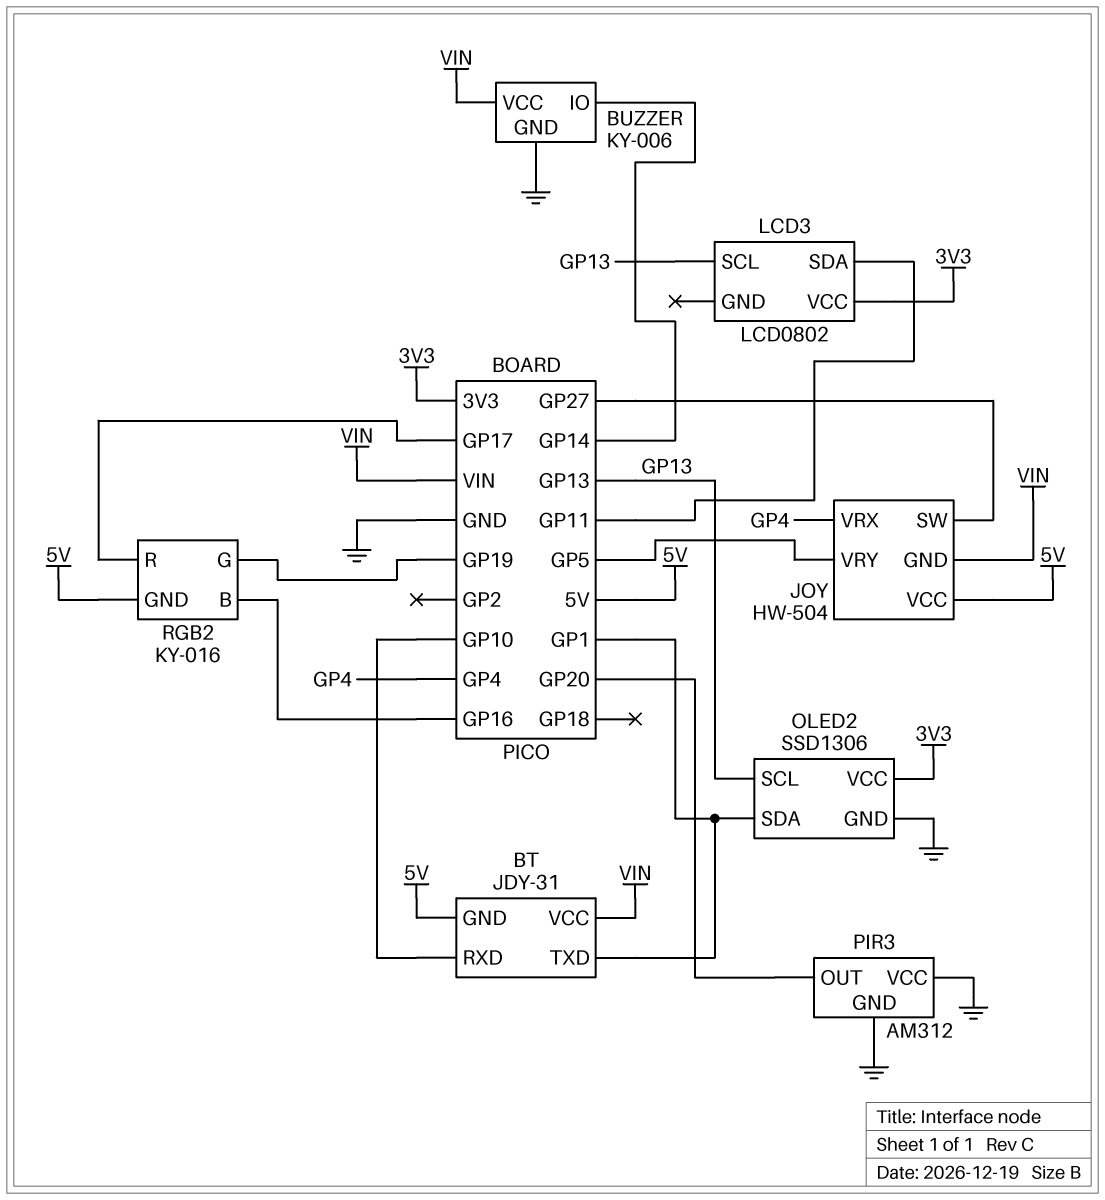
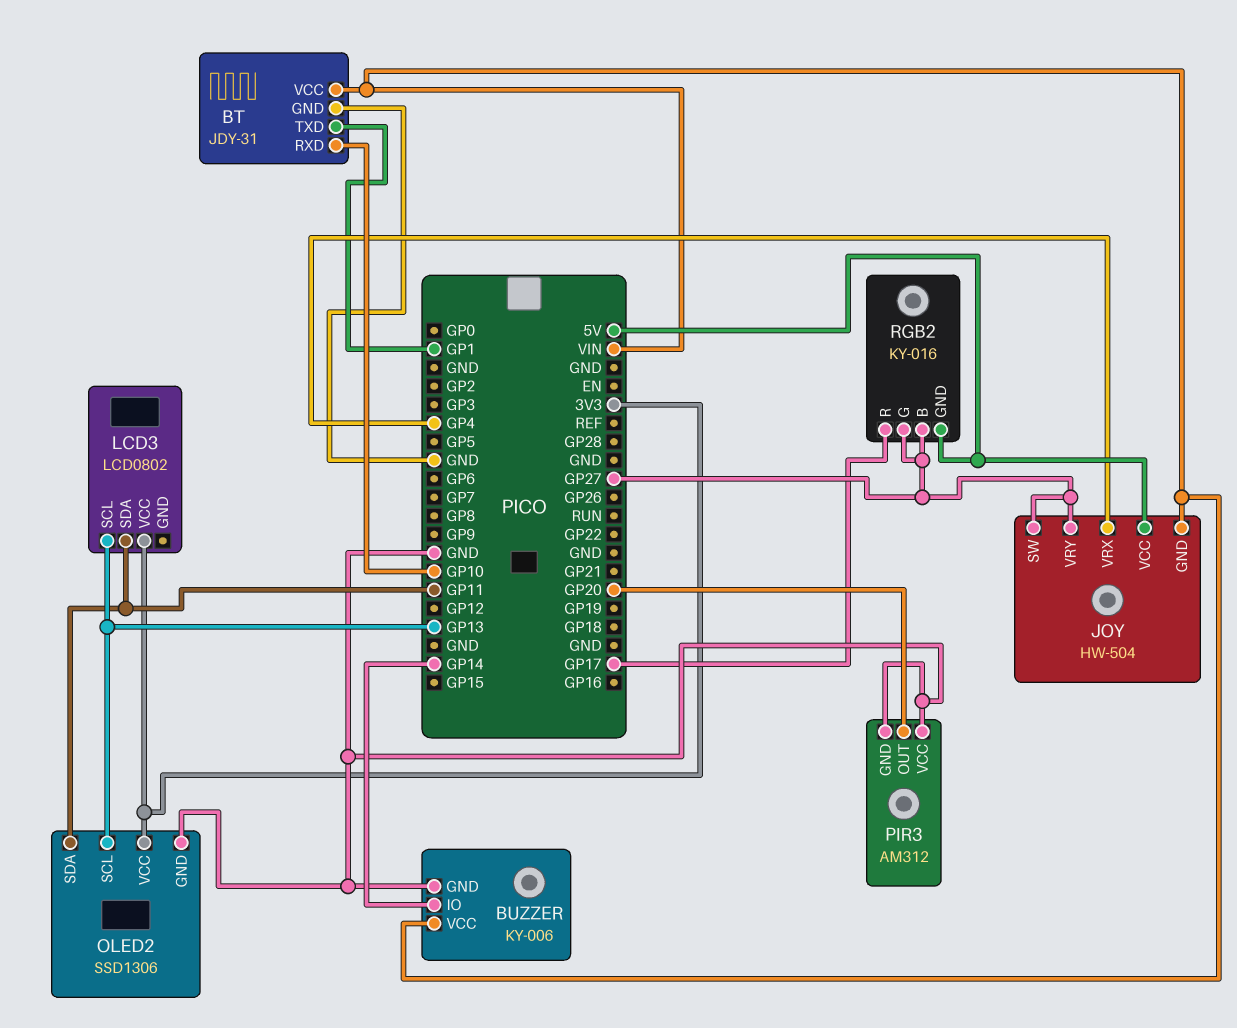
BT pin GND: 5V -> GND
JOY pin VRY: GP5 -> GP27
OLED2 pin SDA: GP1 -> GP11
RGB2 pin B: GP16 -> GP27
RGB2 pin G: GP19 -> GP27

